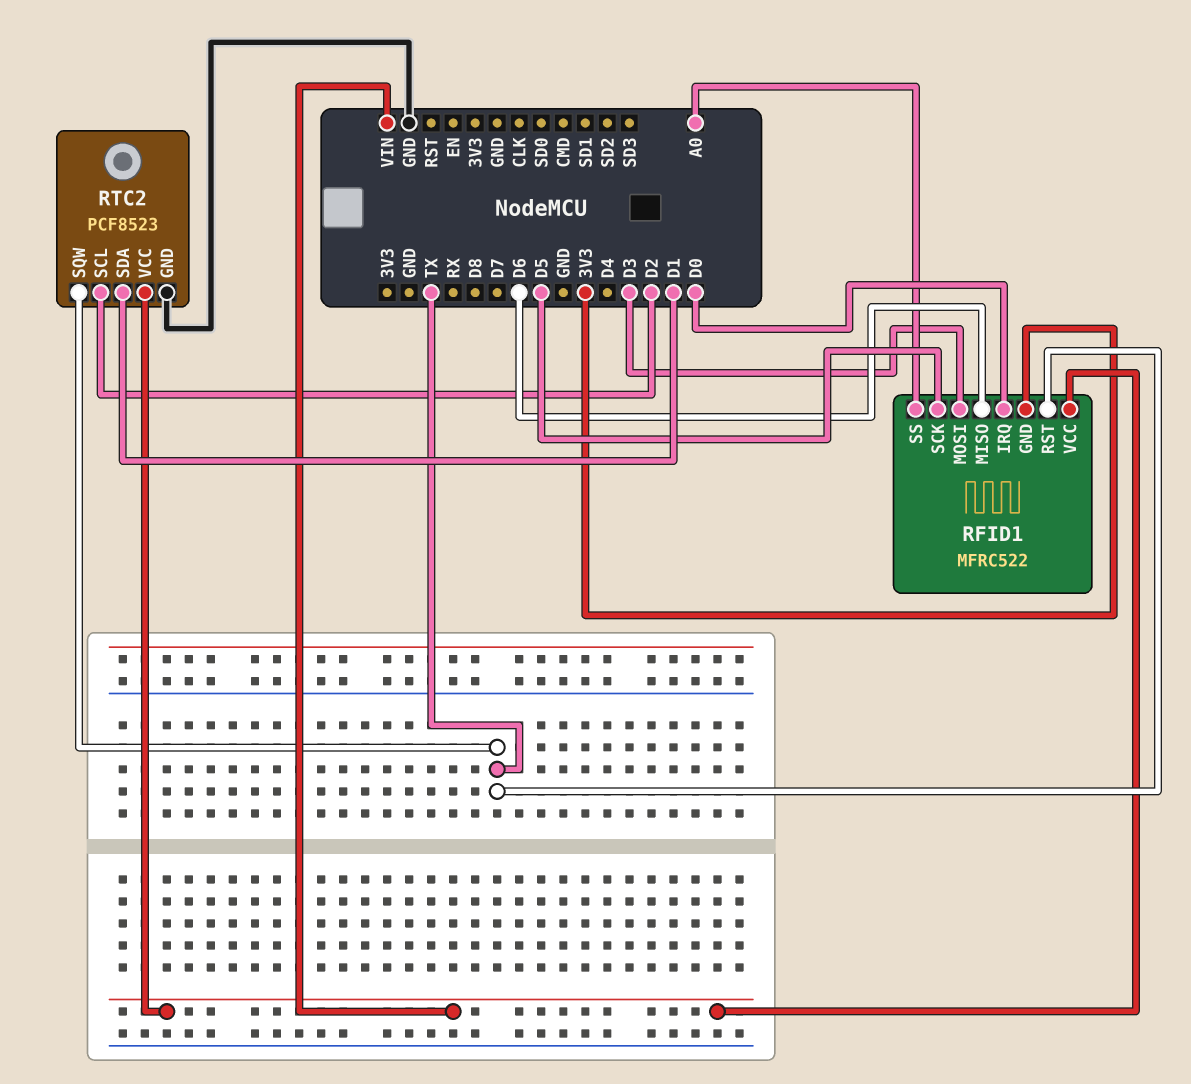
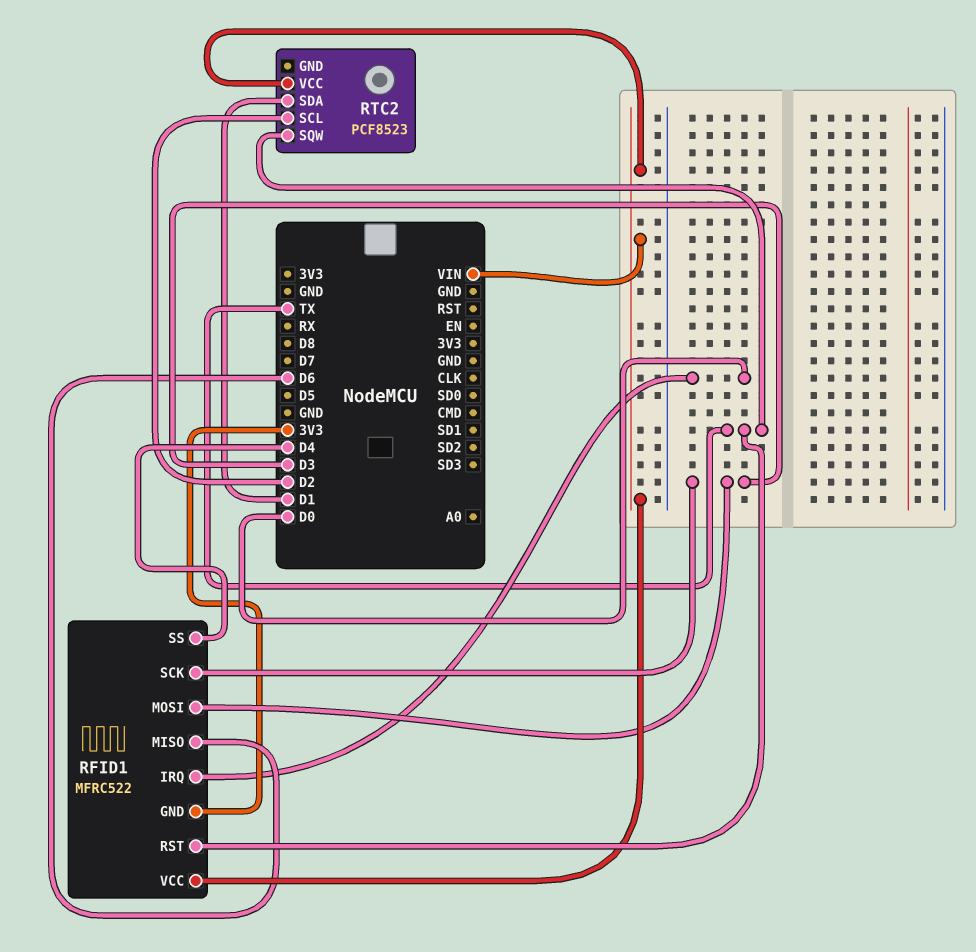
RFID1 pin SCK: D5 -> D3
RFID1 pin SS: A0 -> D4
RTC2 pin GND: GND -> none

